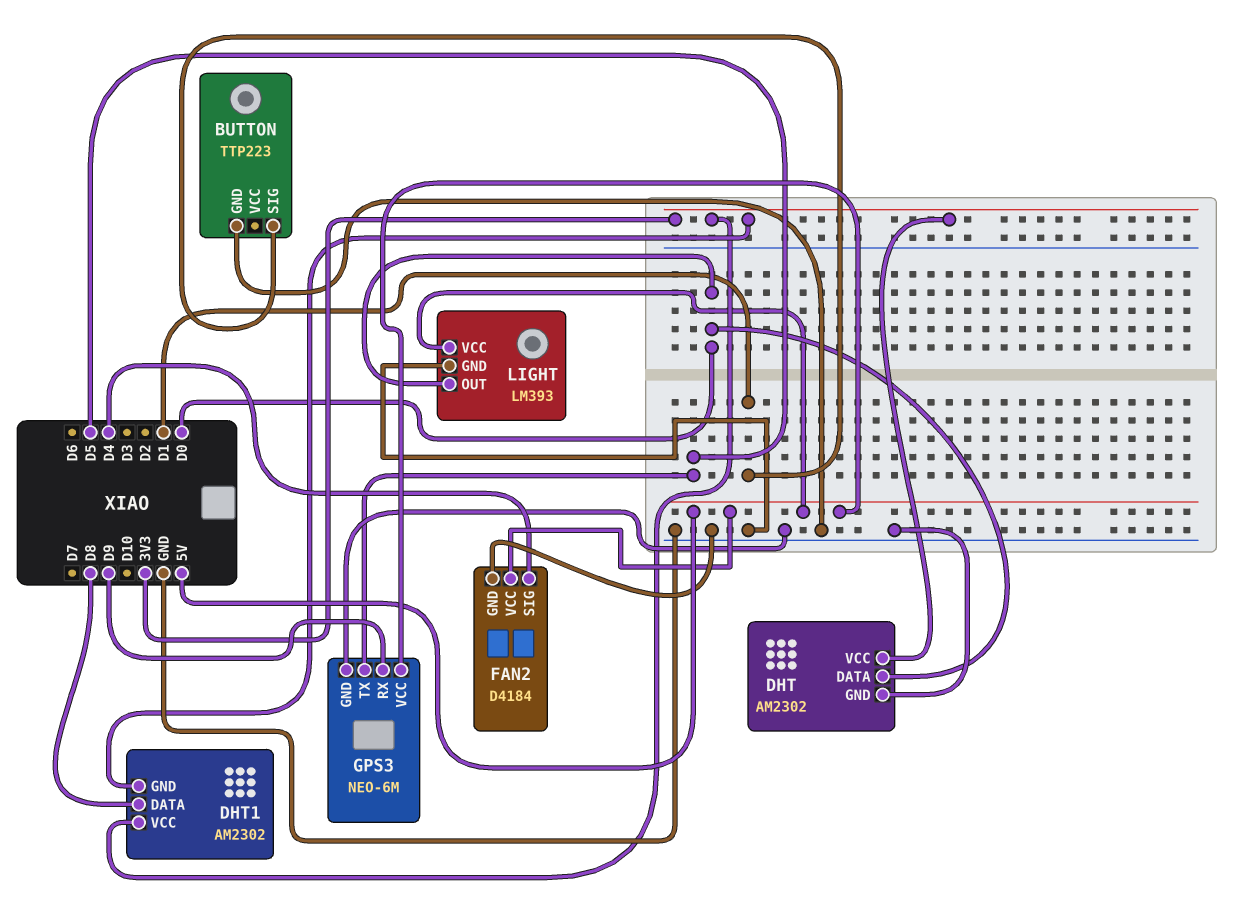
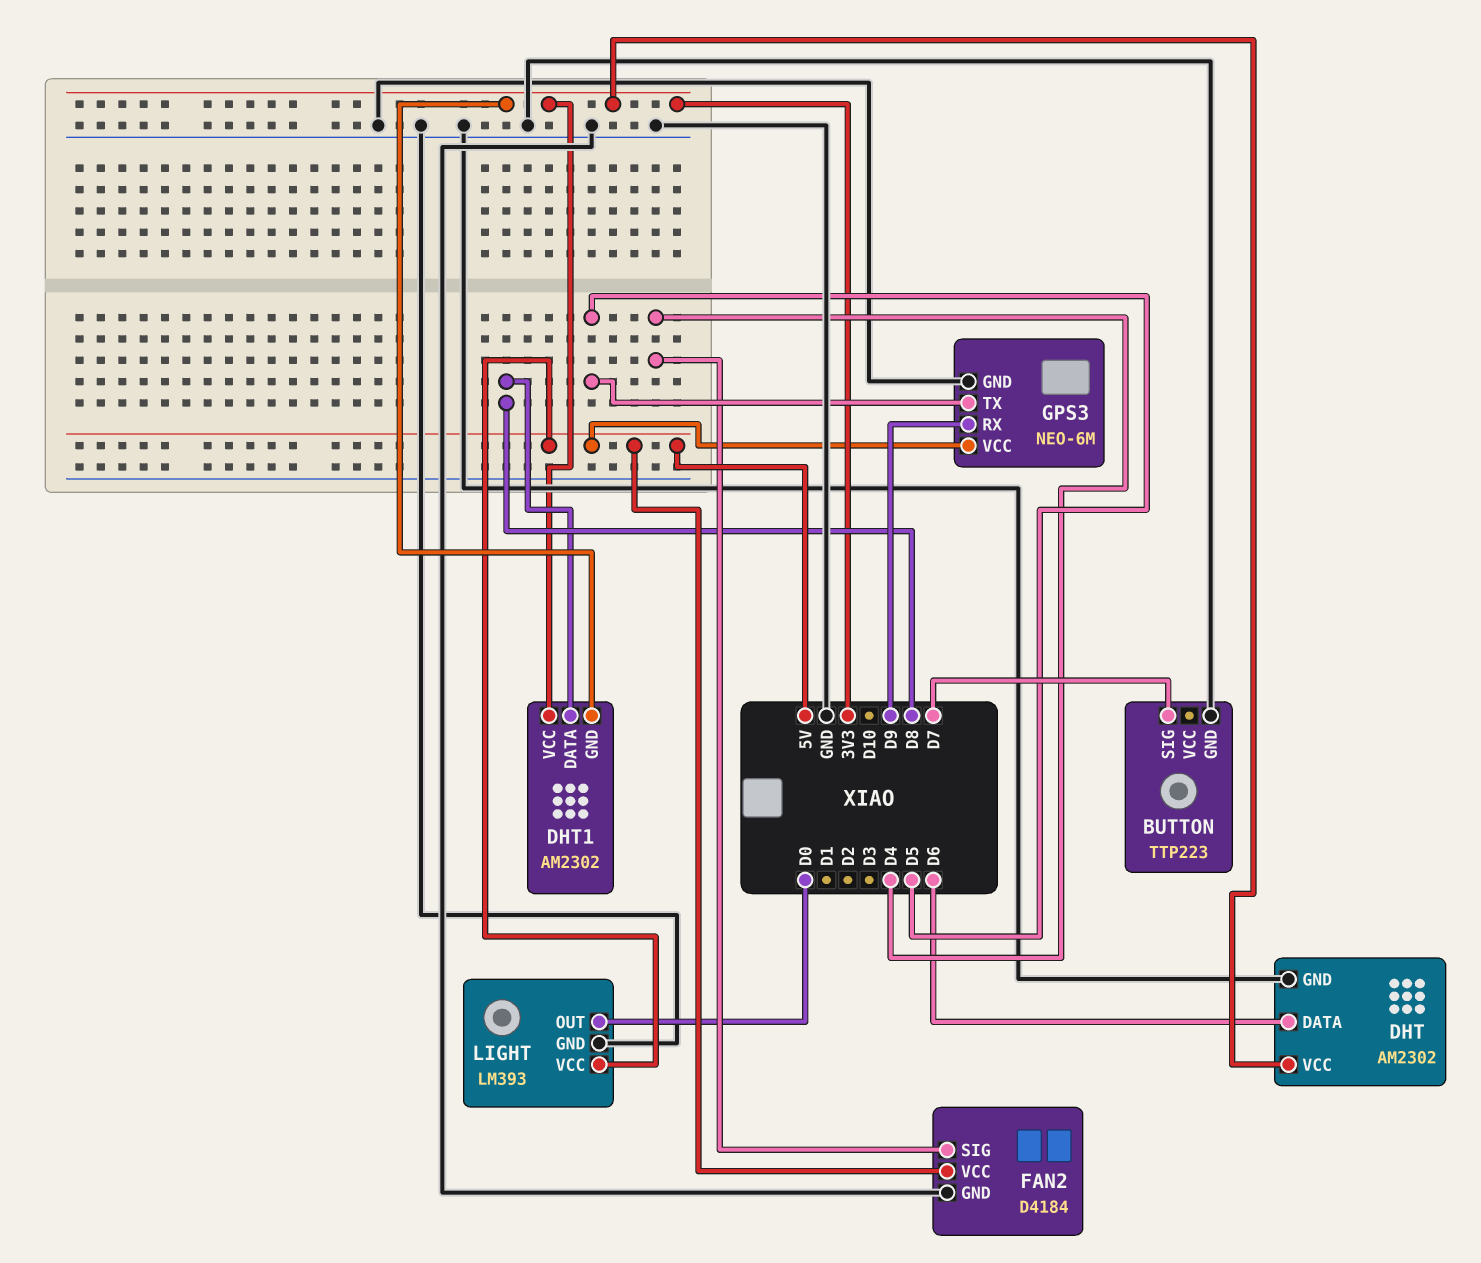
BUTTON pin SIG: D1 -> D7
DHT pin DATA: D0 -> D6

